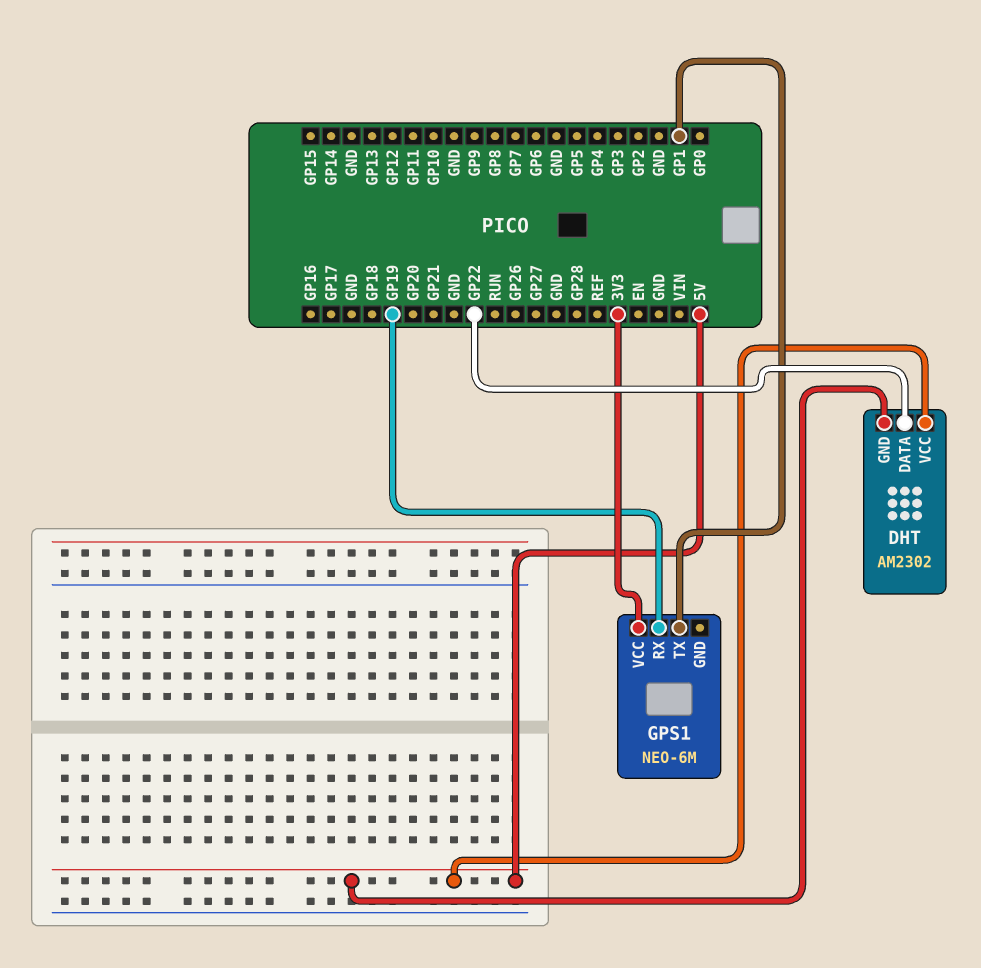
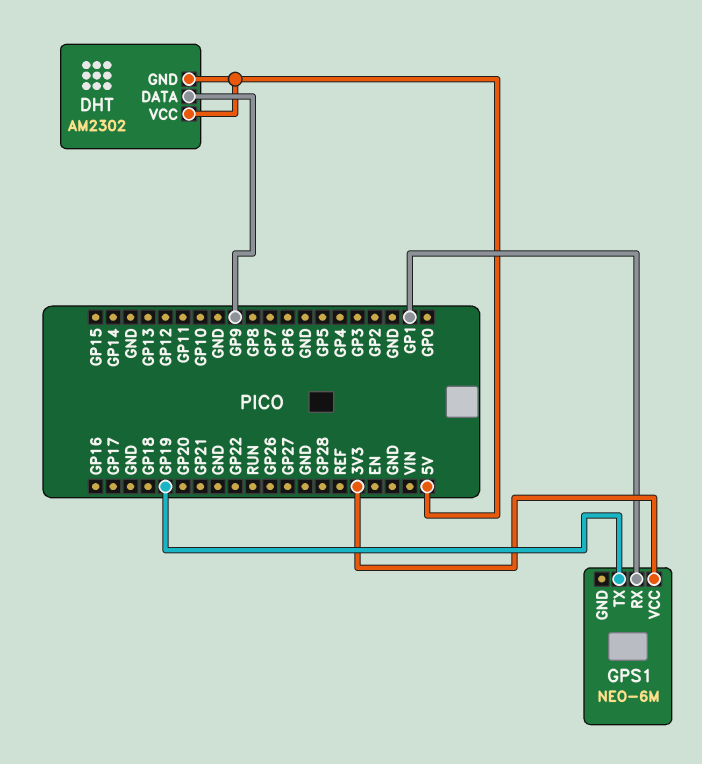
DHT pin DATA: GP22 -> GP9
GPS1 pin RX: GP19 -> GP1
GPS1 pin TX: GP1 -> GP19

